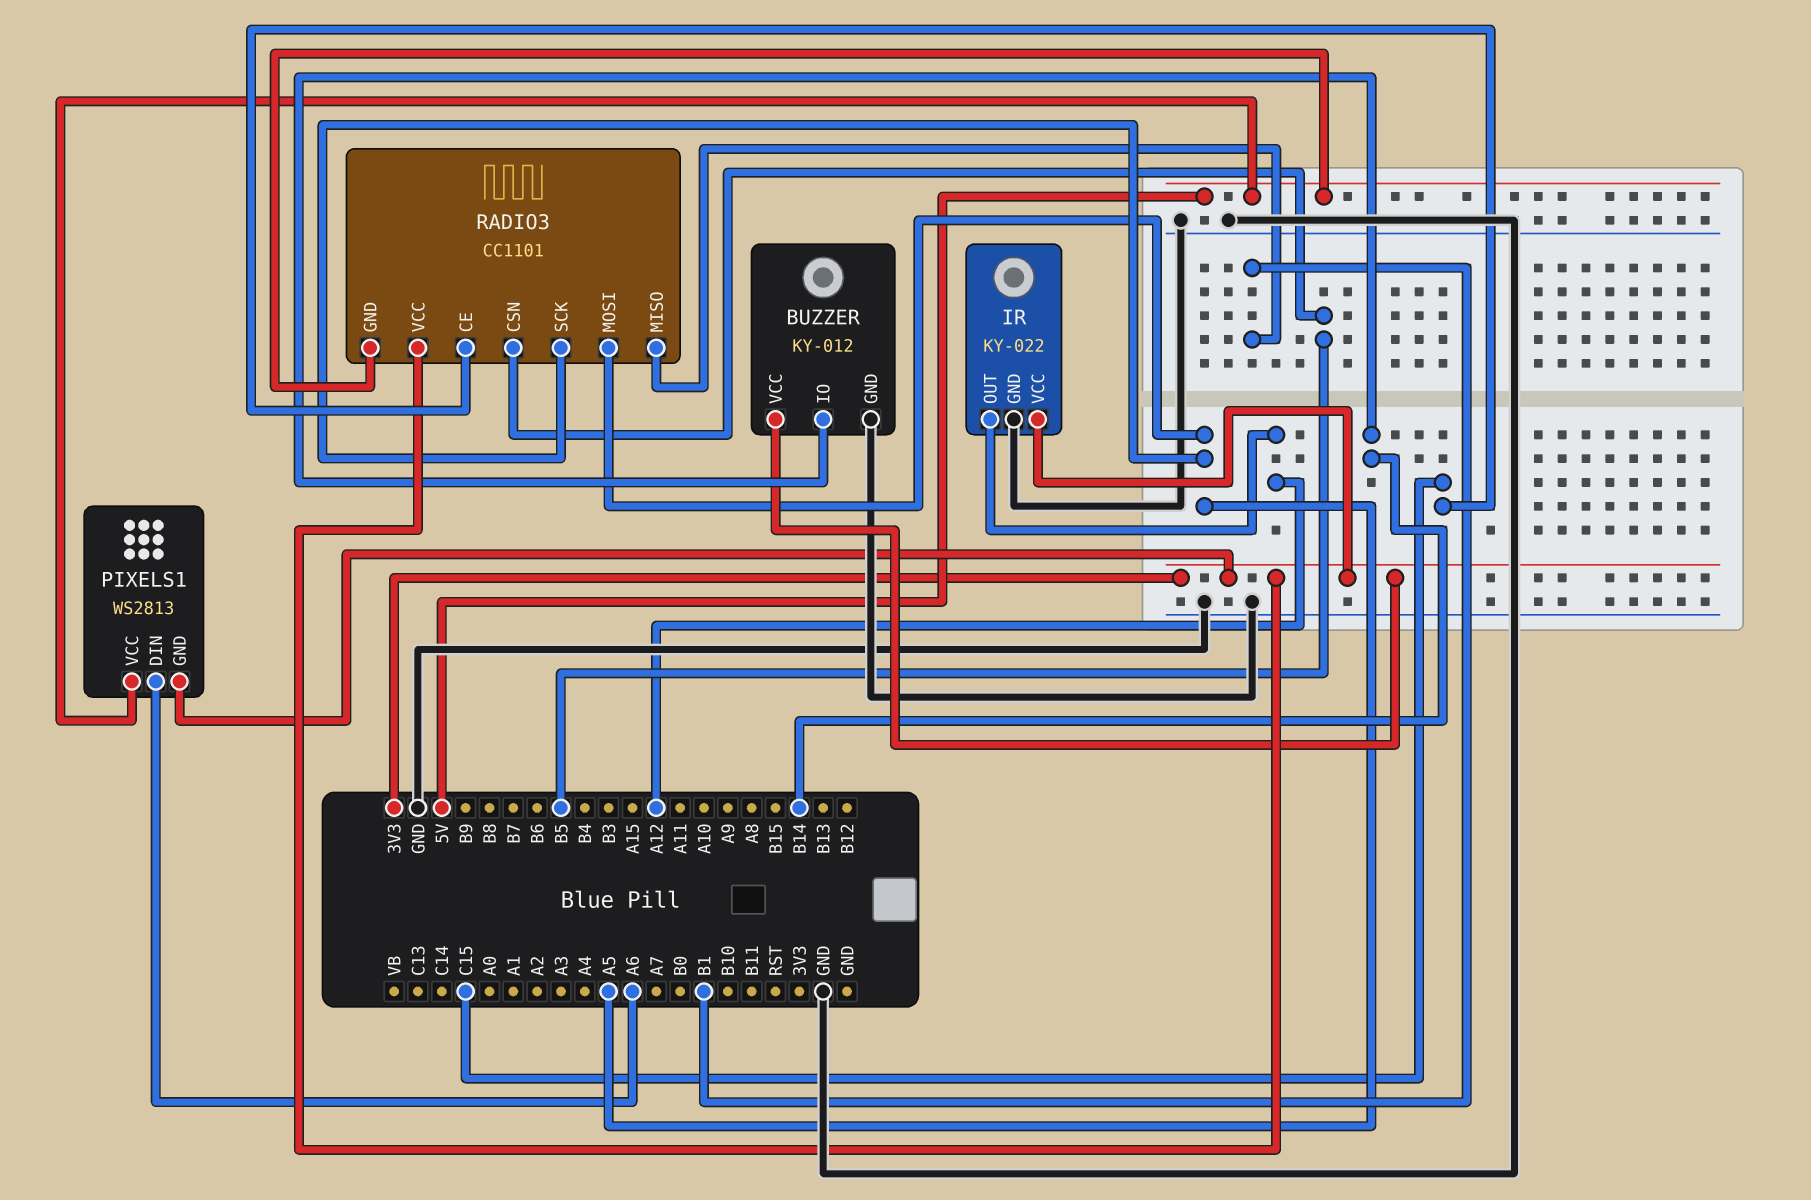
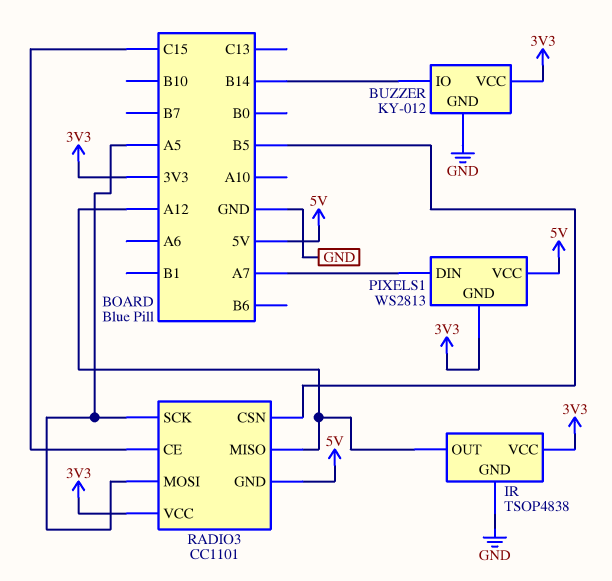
IR: KY-022 -> TSOP4838
PIXELS1 pin DIN: A6 -> A7
RADIO3 pin MISO: B1 -> A12

